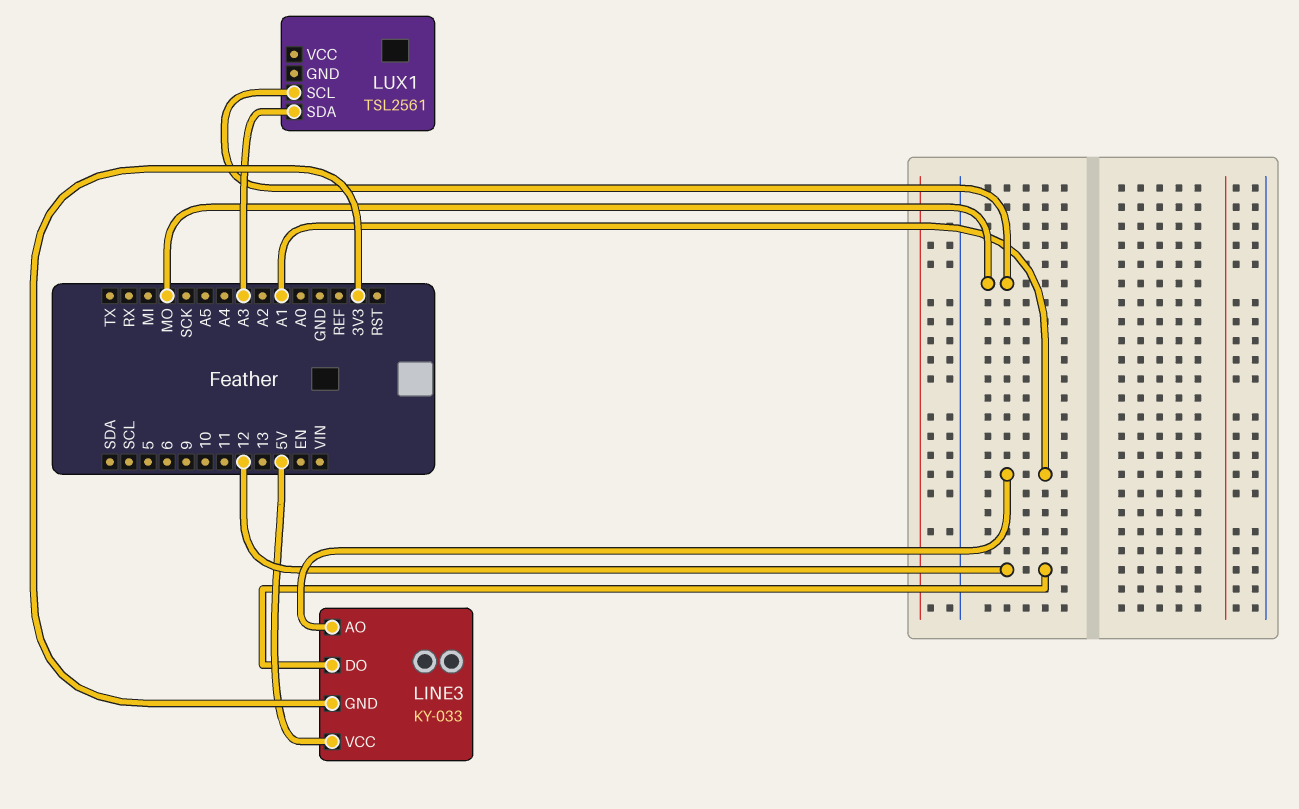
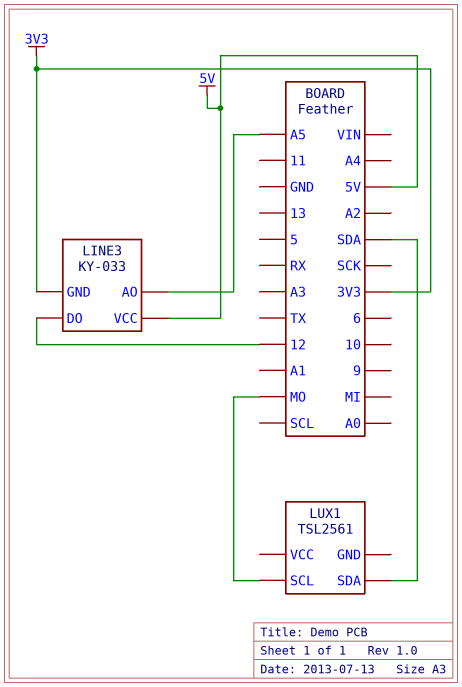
LINE3 pin AO: A1 -> A5
LUX1 pin SDA: A3 -> SDA

